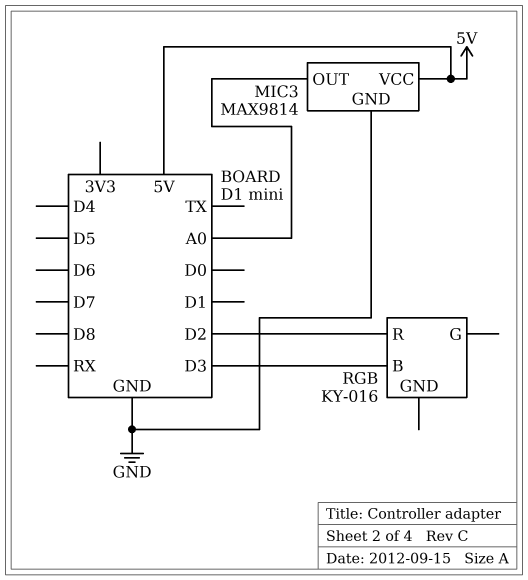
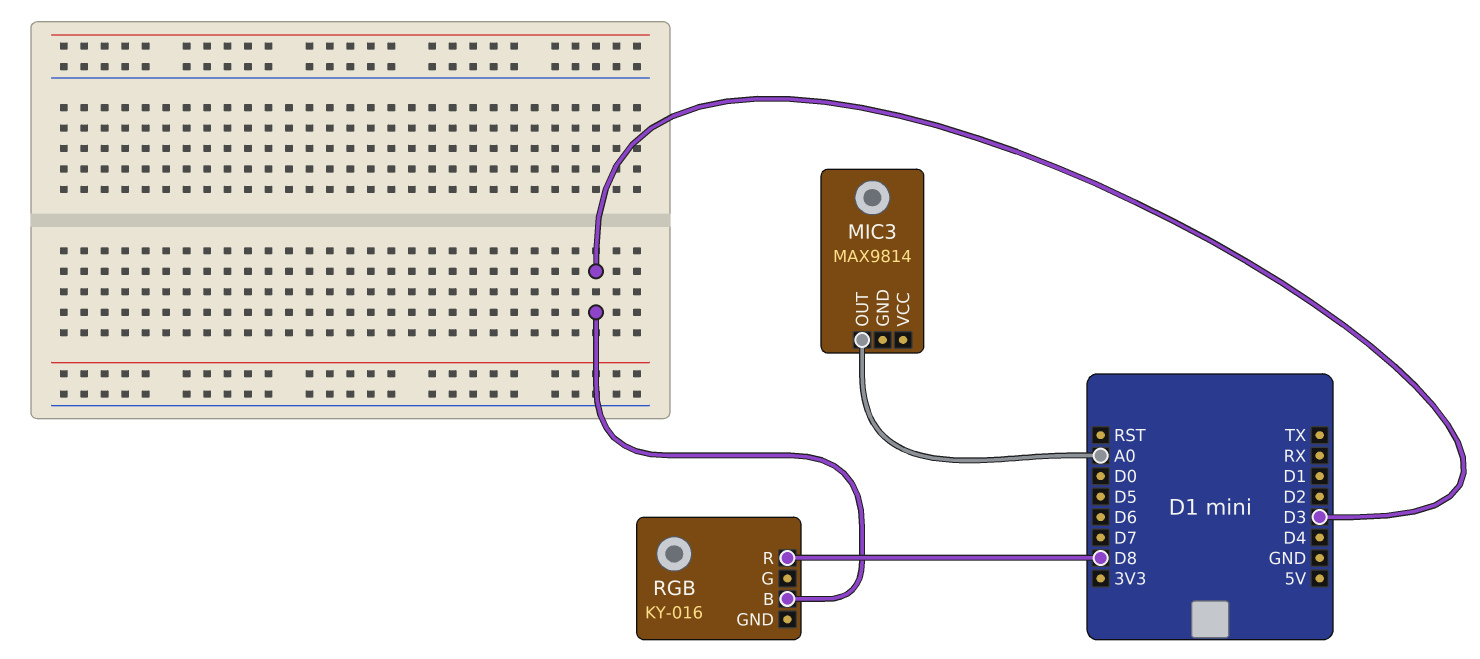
MIC3 pin GND: GND -> none
MIC3 pin VCC: 5V -> none
RGB pin R: D2 -> D8

